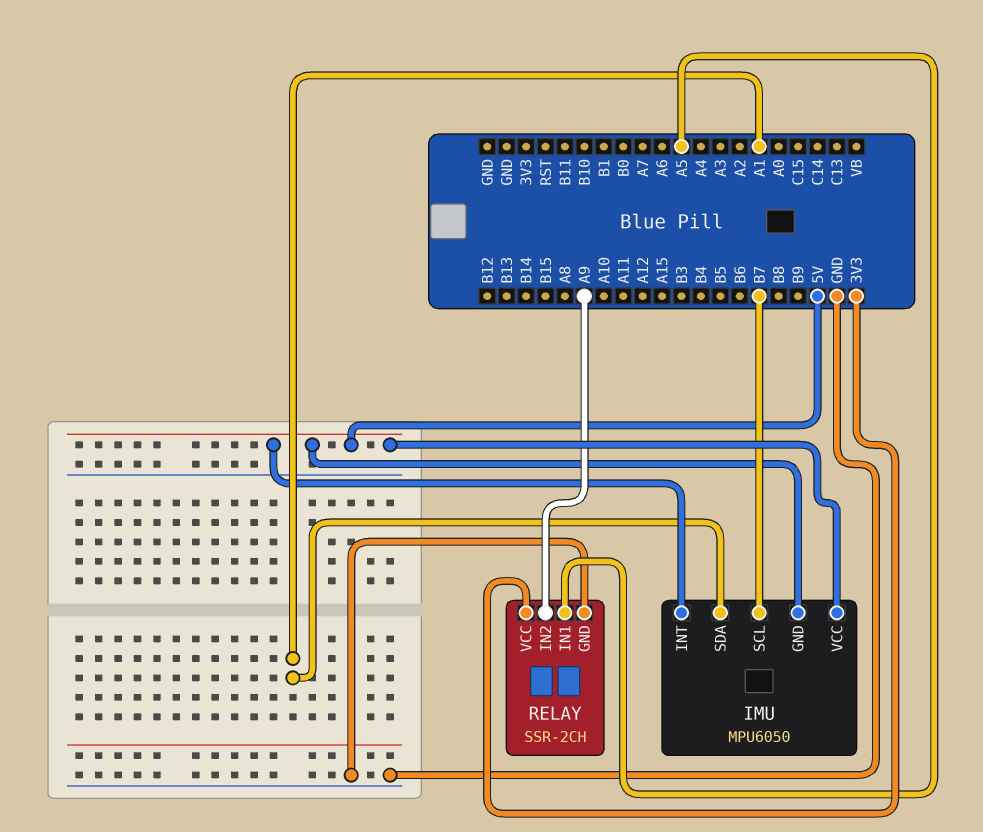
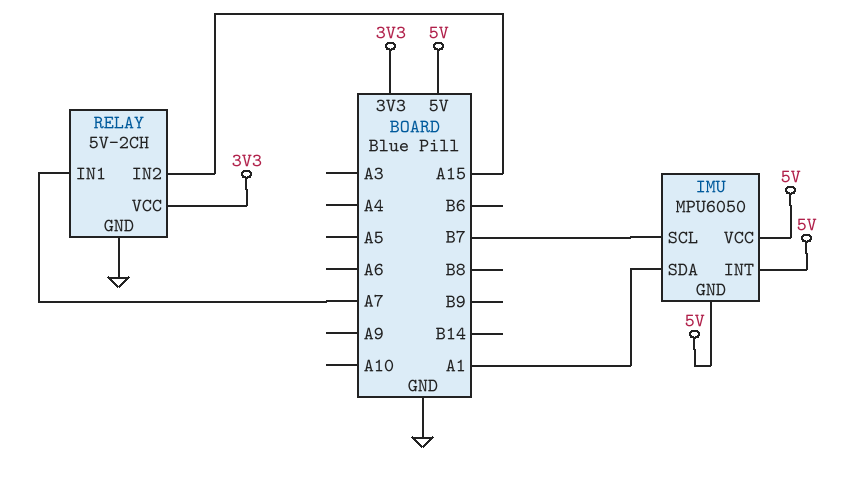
RELAY: SSR-2CH -> 5V-2CH
RELAY pin IN1: A5 -> A7
RELAY pin IN2: A9 -> A15

